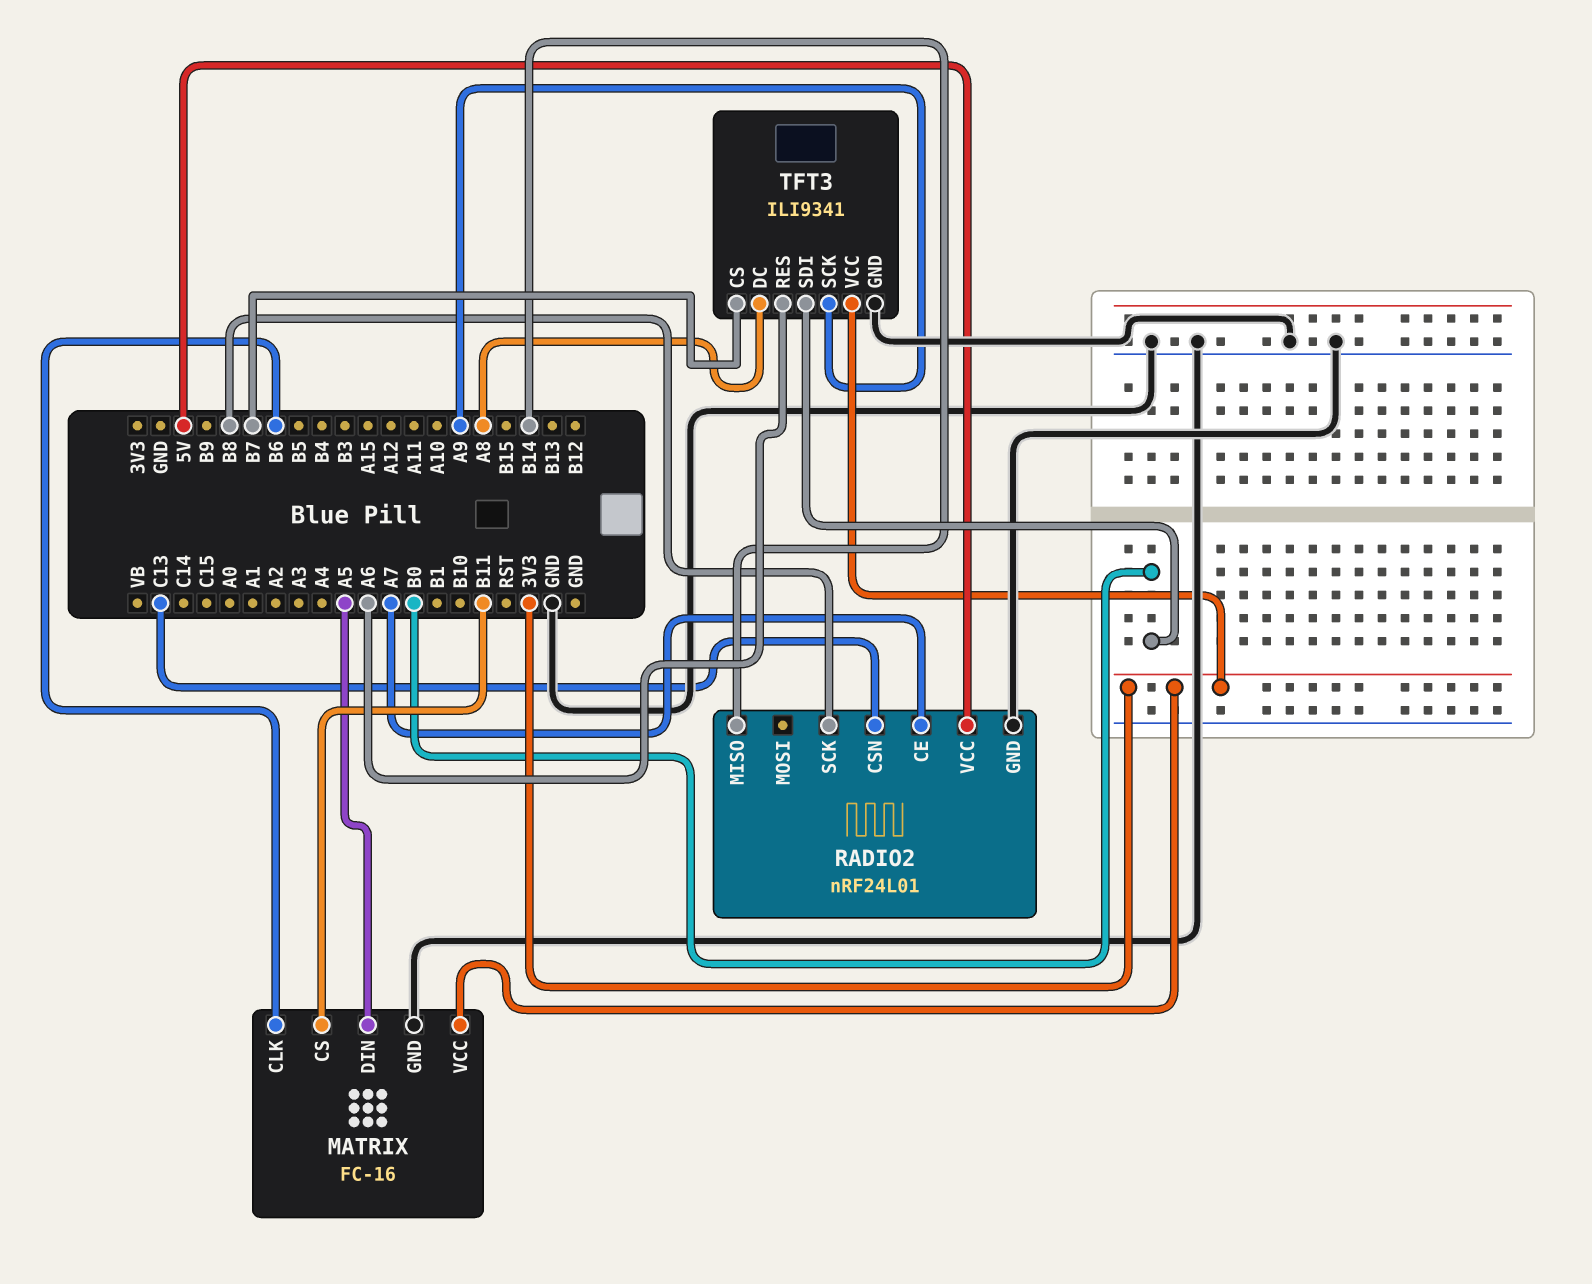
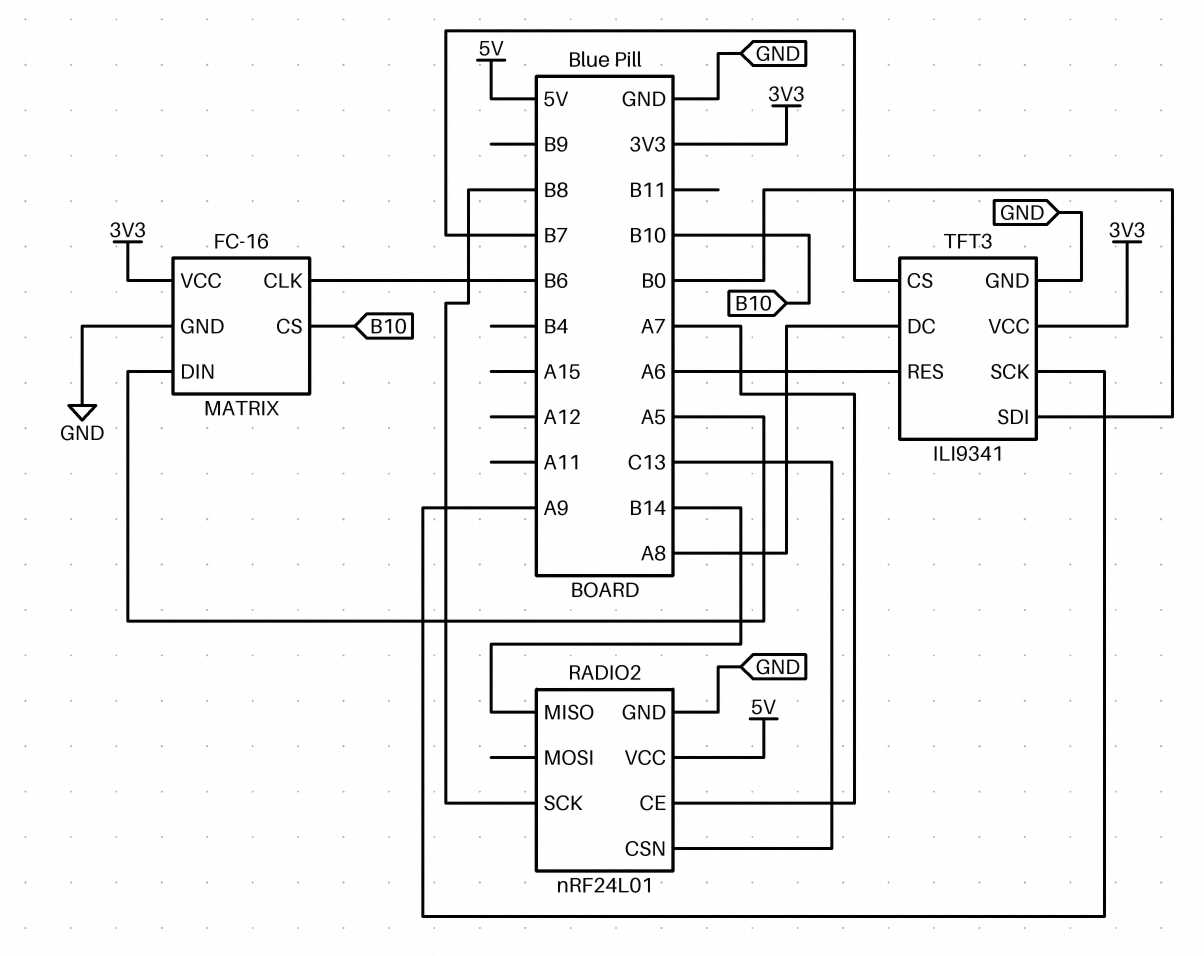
MATRIX pin CS: B11 -> B10

